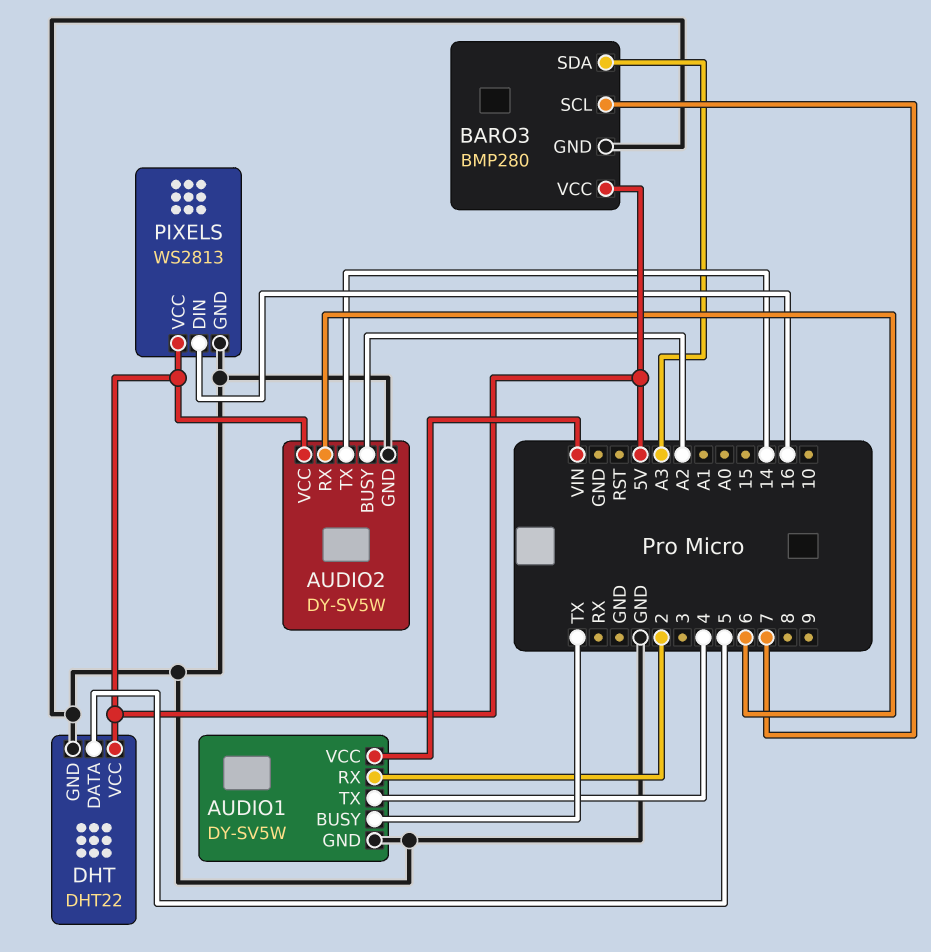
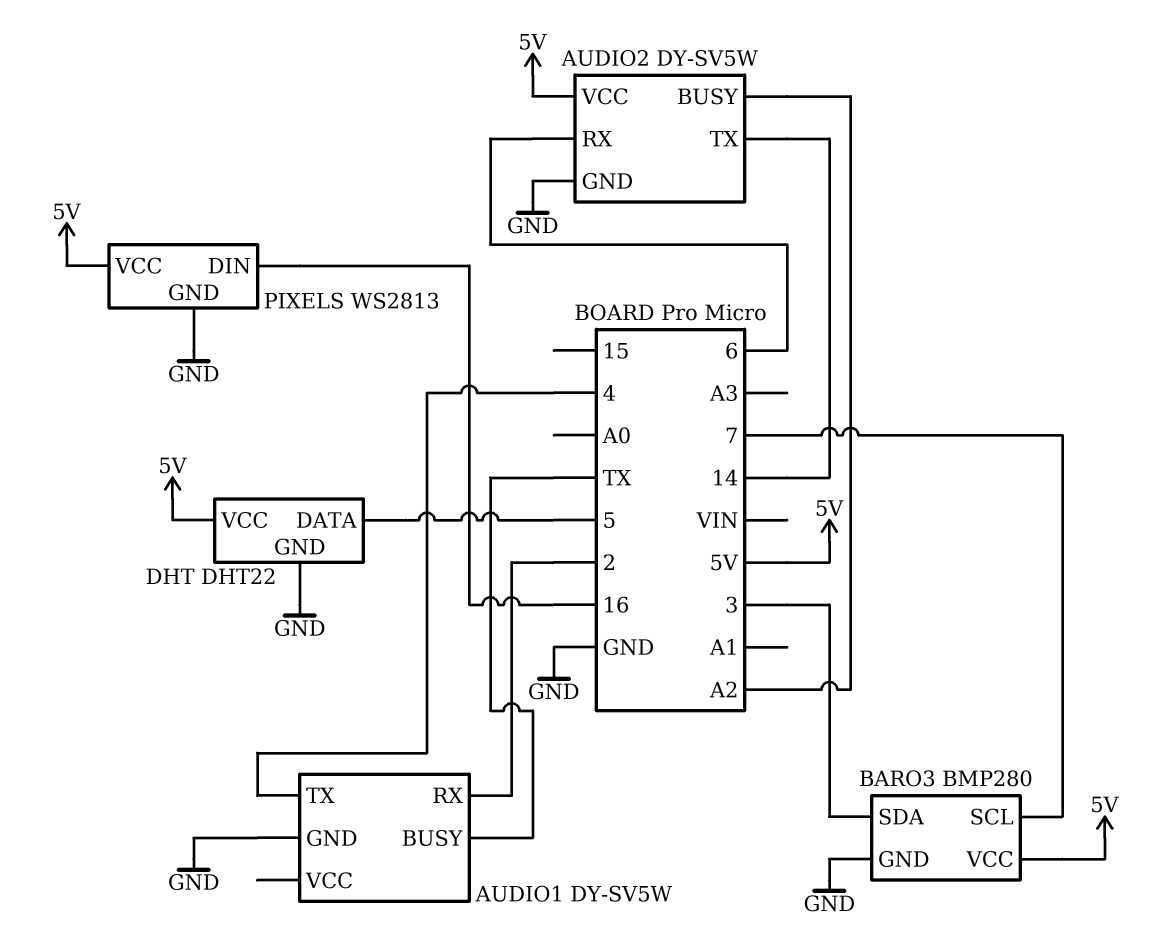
AUDIO1 pin VCC: VIN -> none
BARO3 pin SDA: A3 -> 3

